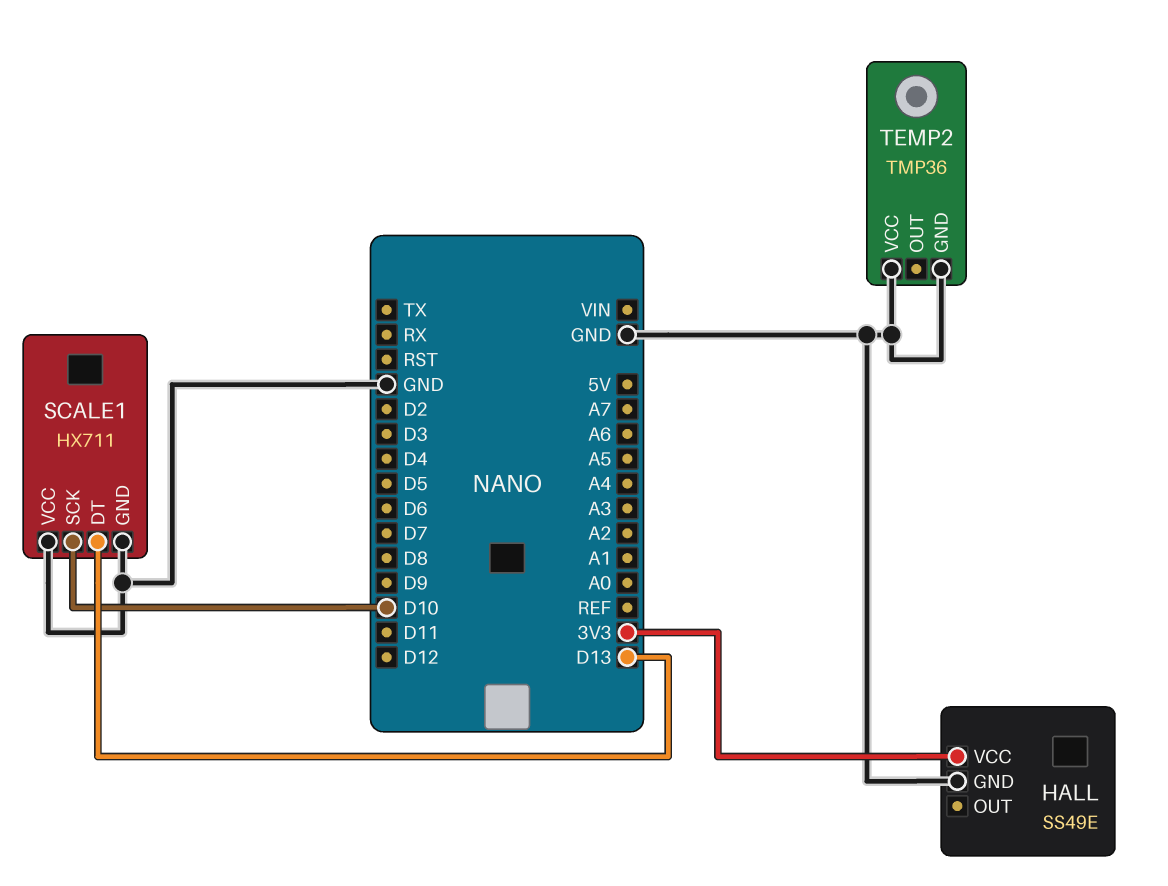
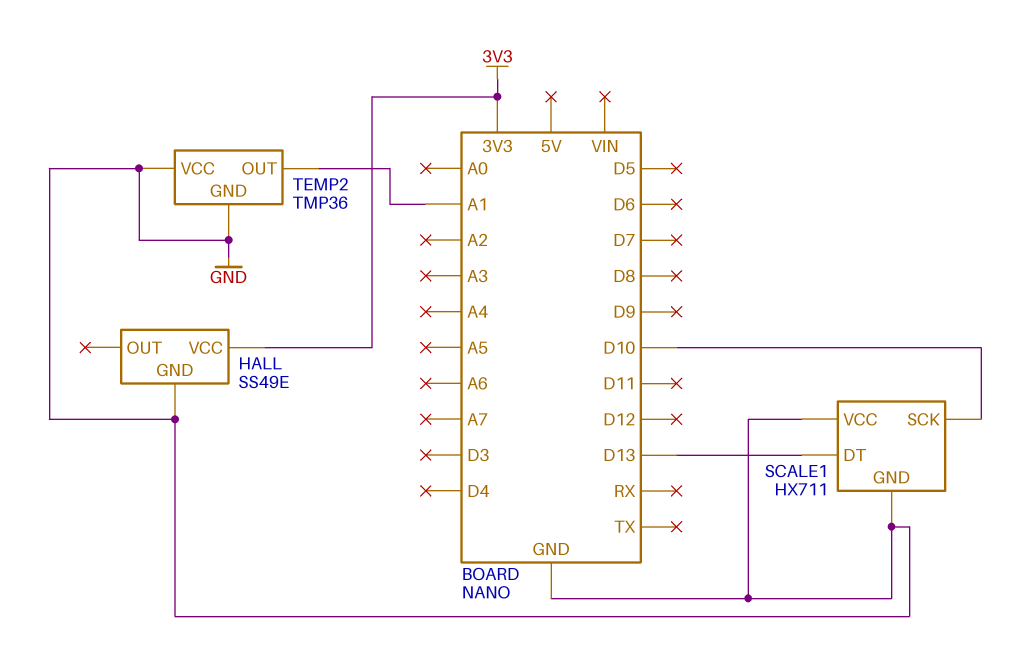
TEMP2 pin OUT: none -> A1

